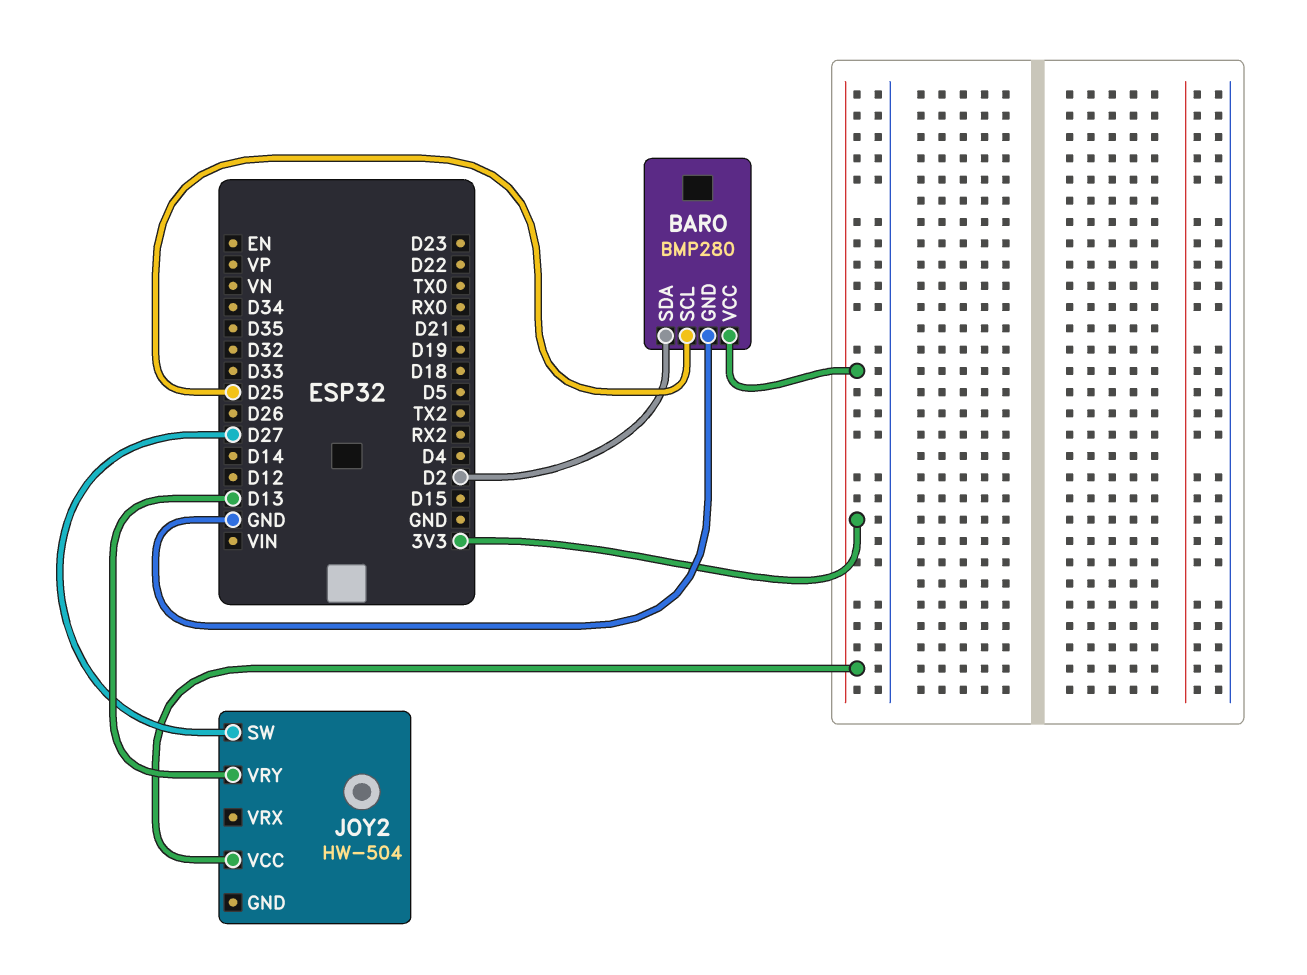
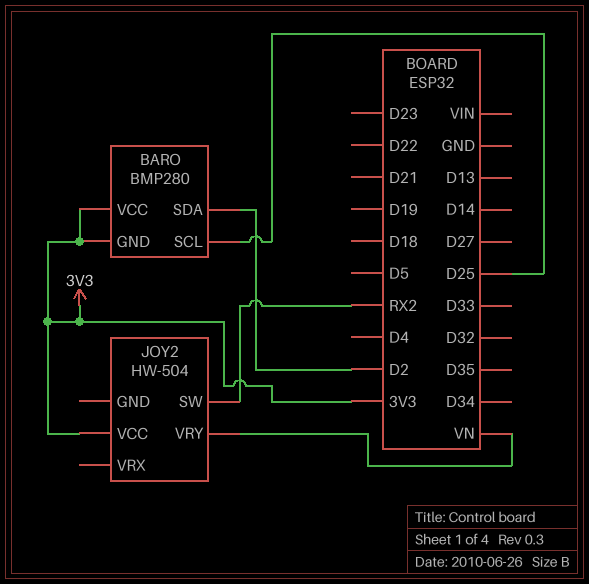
BARO pin GND: GND -> 3V3
JOY2 pin SW: D27 -> RX2
JOY2 pin VRY: D13 -> VN

